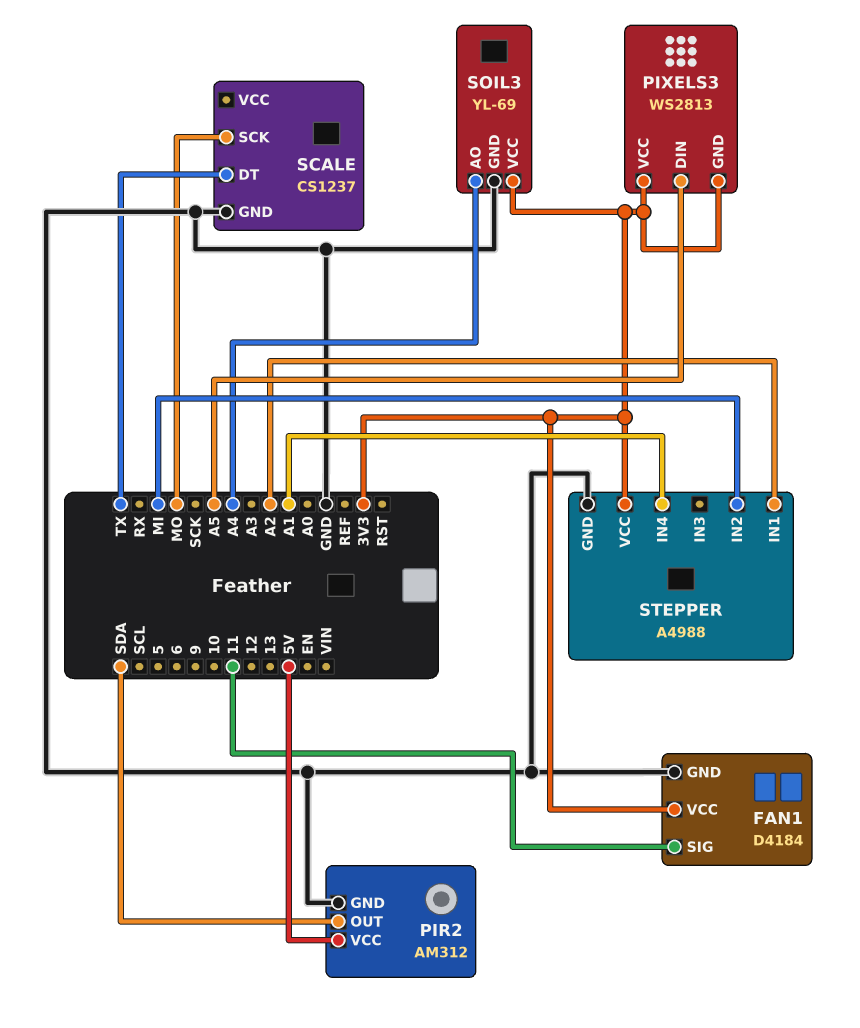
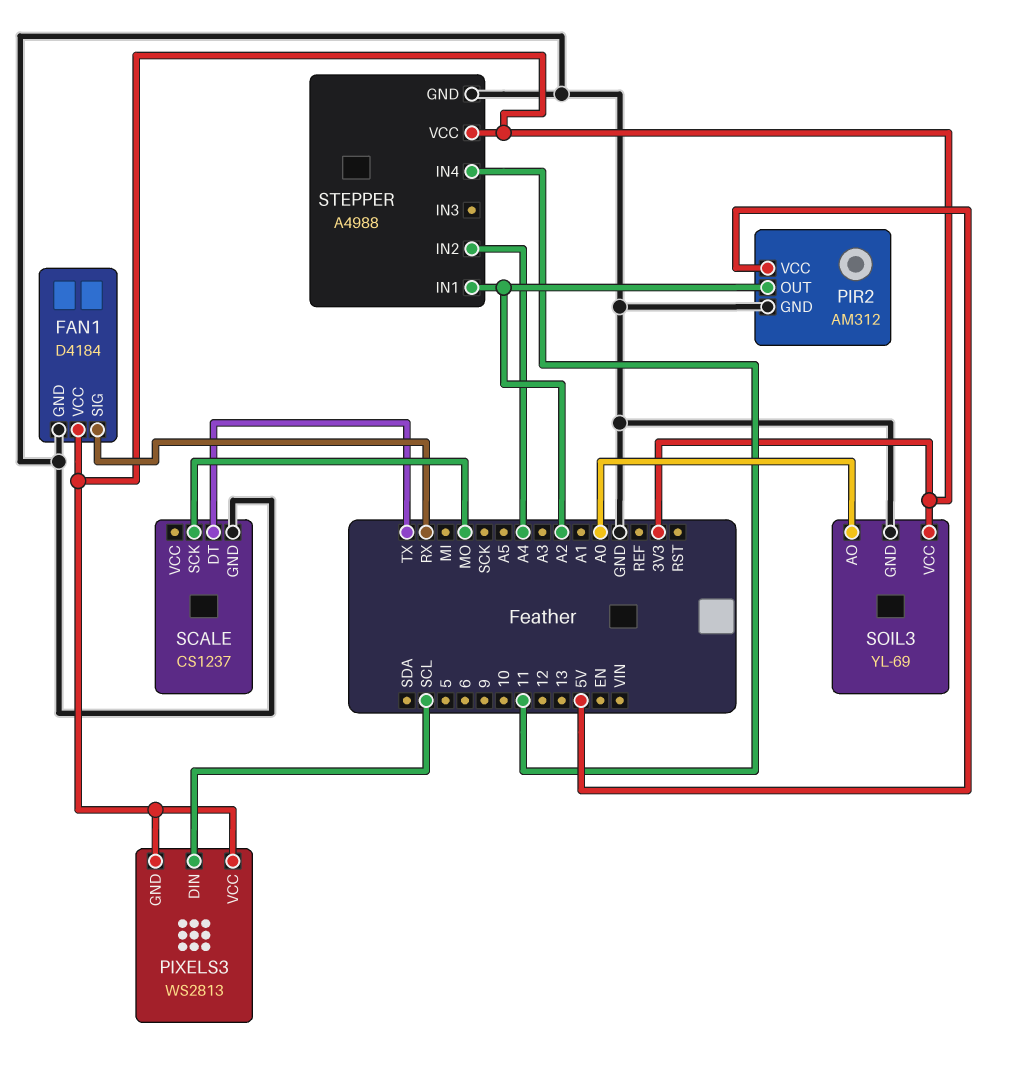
FAN1 pin SIG: 11 -> RX
PIR2 pin OUT: SDA -> A2
PIXELS3 pin DIN: A5 -> SCL
SOIL3 pin AO: A4 -> A0
STEPPER pin IN2: MI -> A4
STEPPER pin IN4: A1 -> 11

